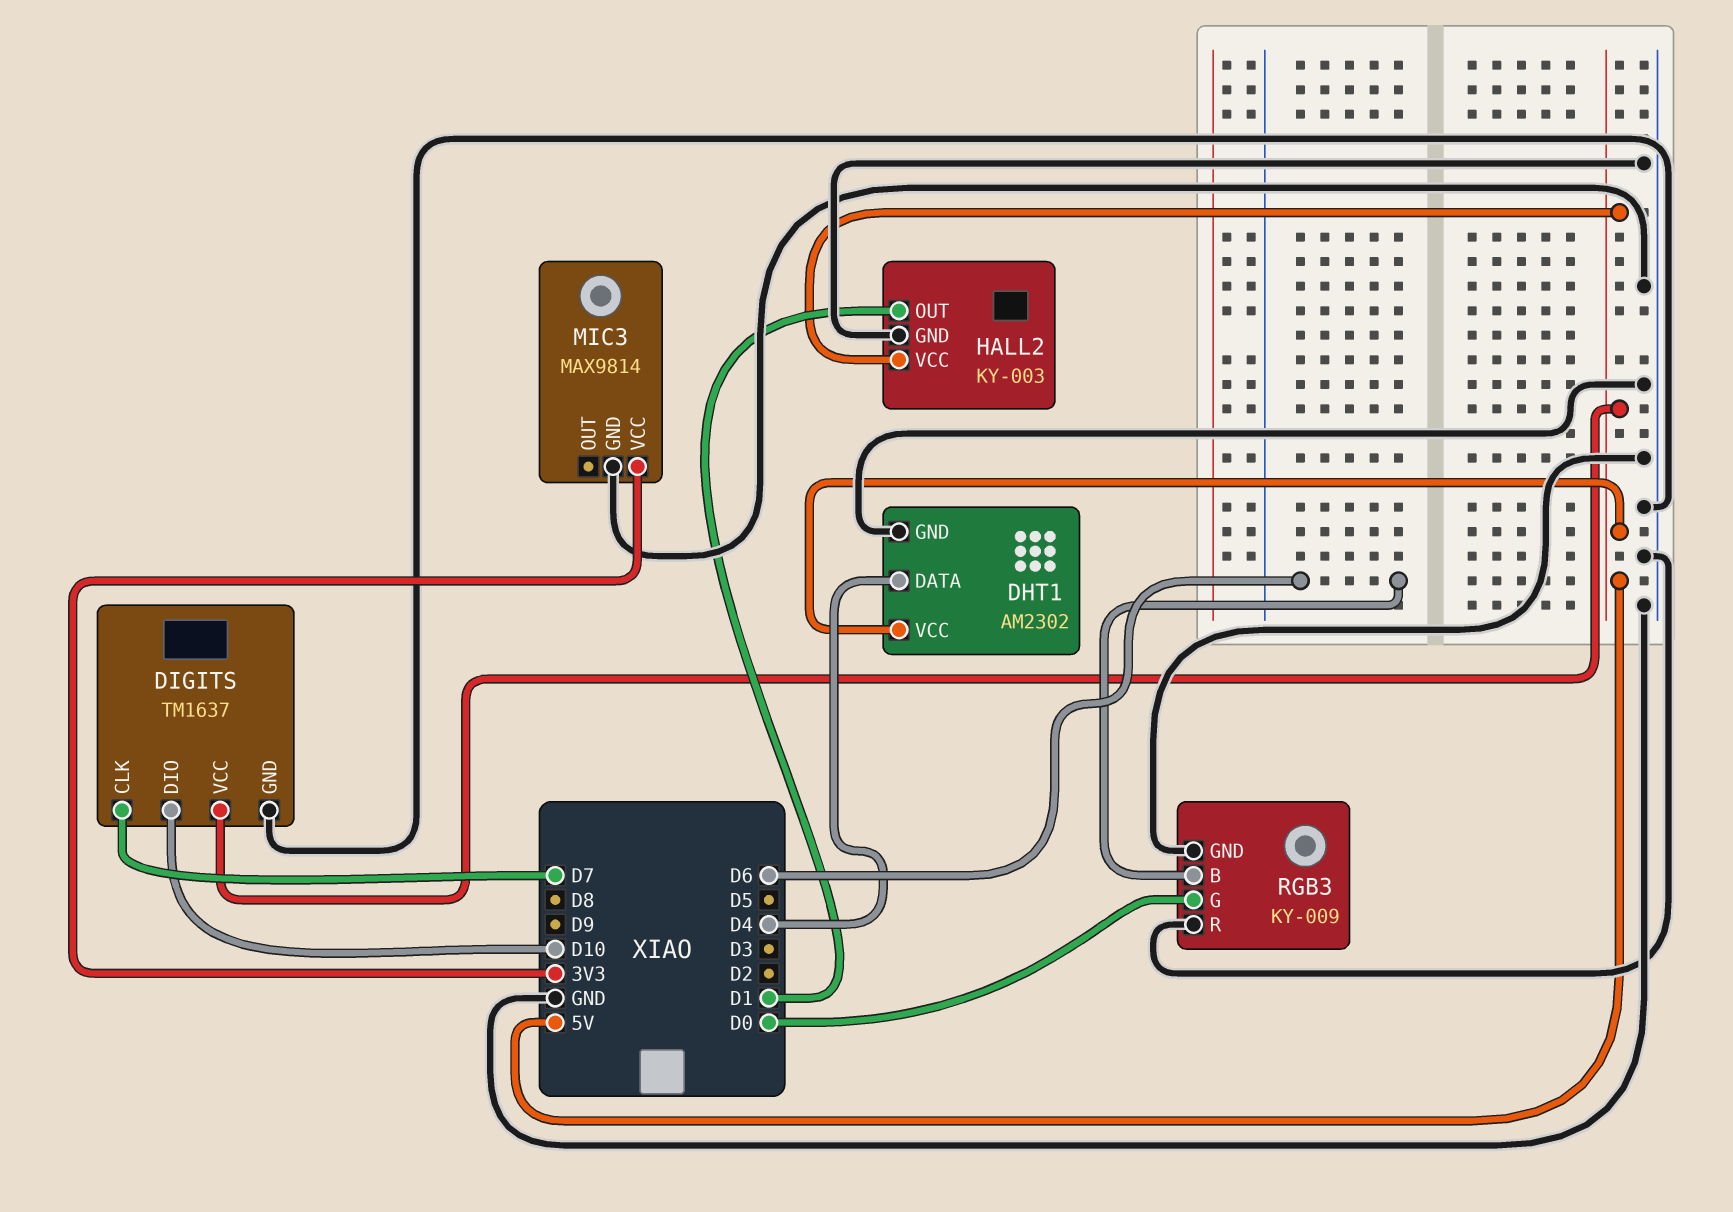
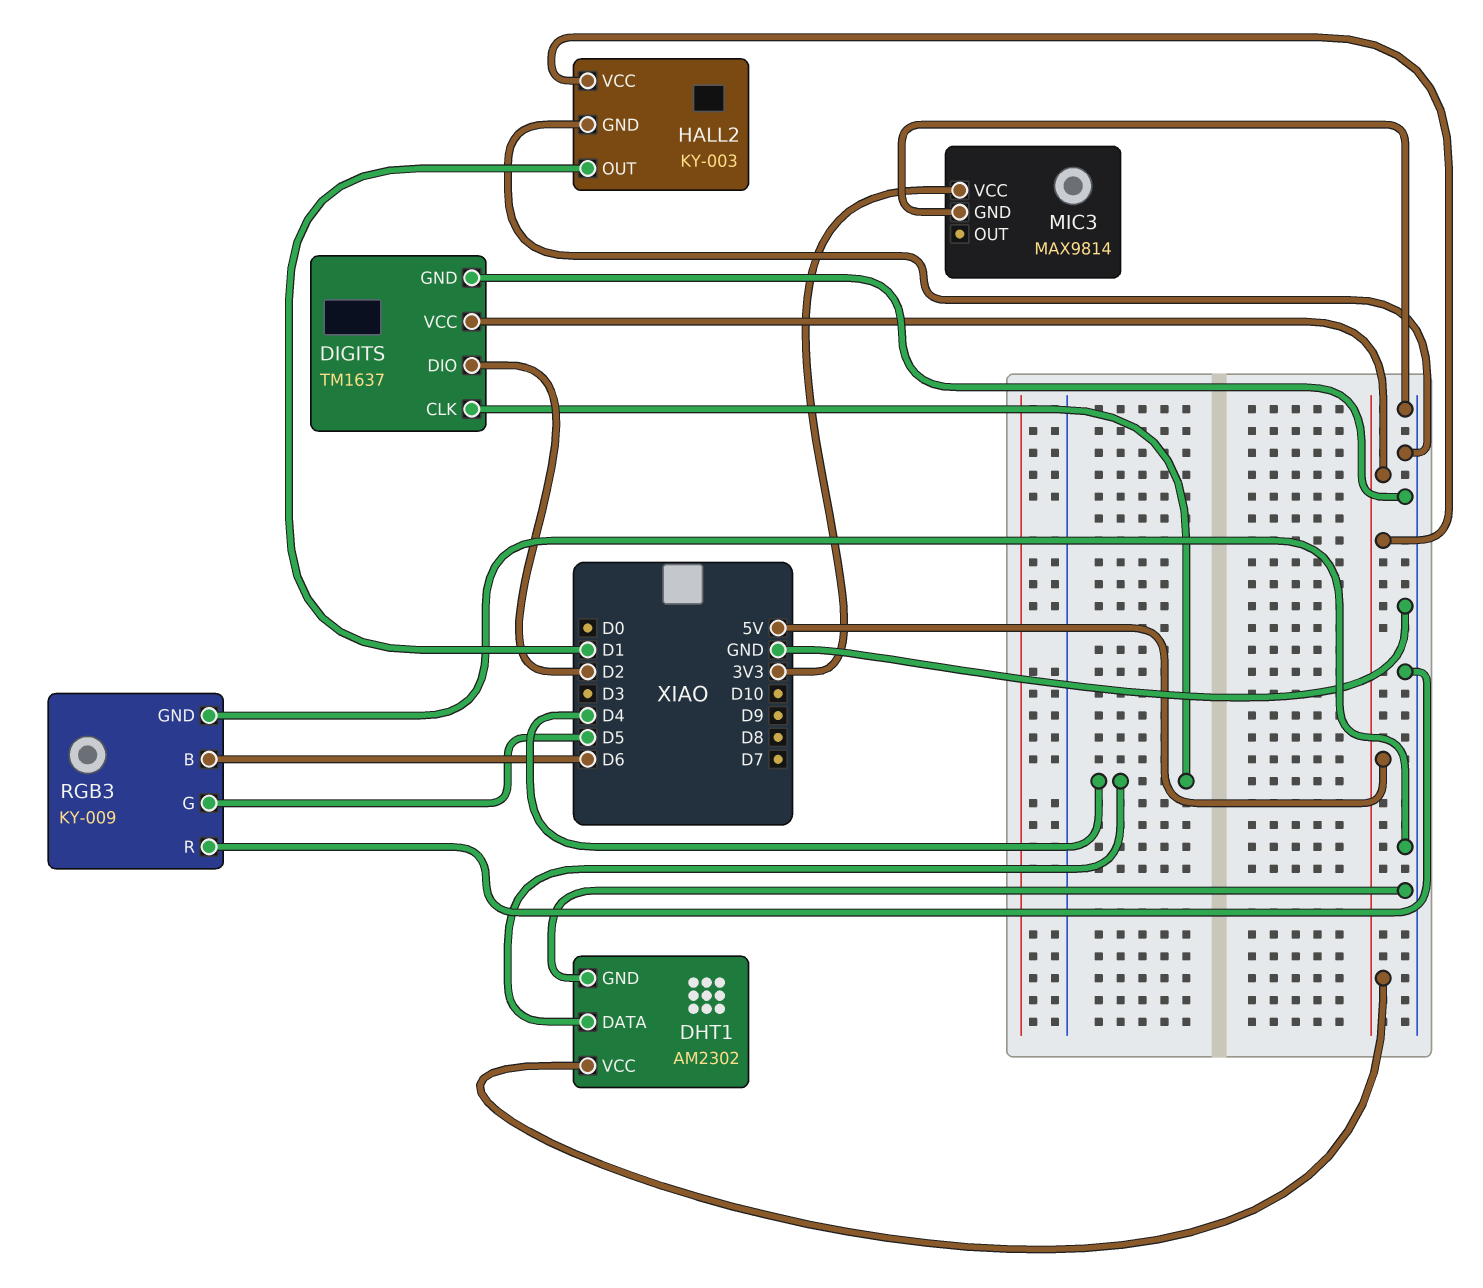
DIGITS pin CLK: D7 -> D4
DIGITS pin DIO: D10 -> D2
RGB3 pin G: D0 -> D5

